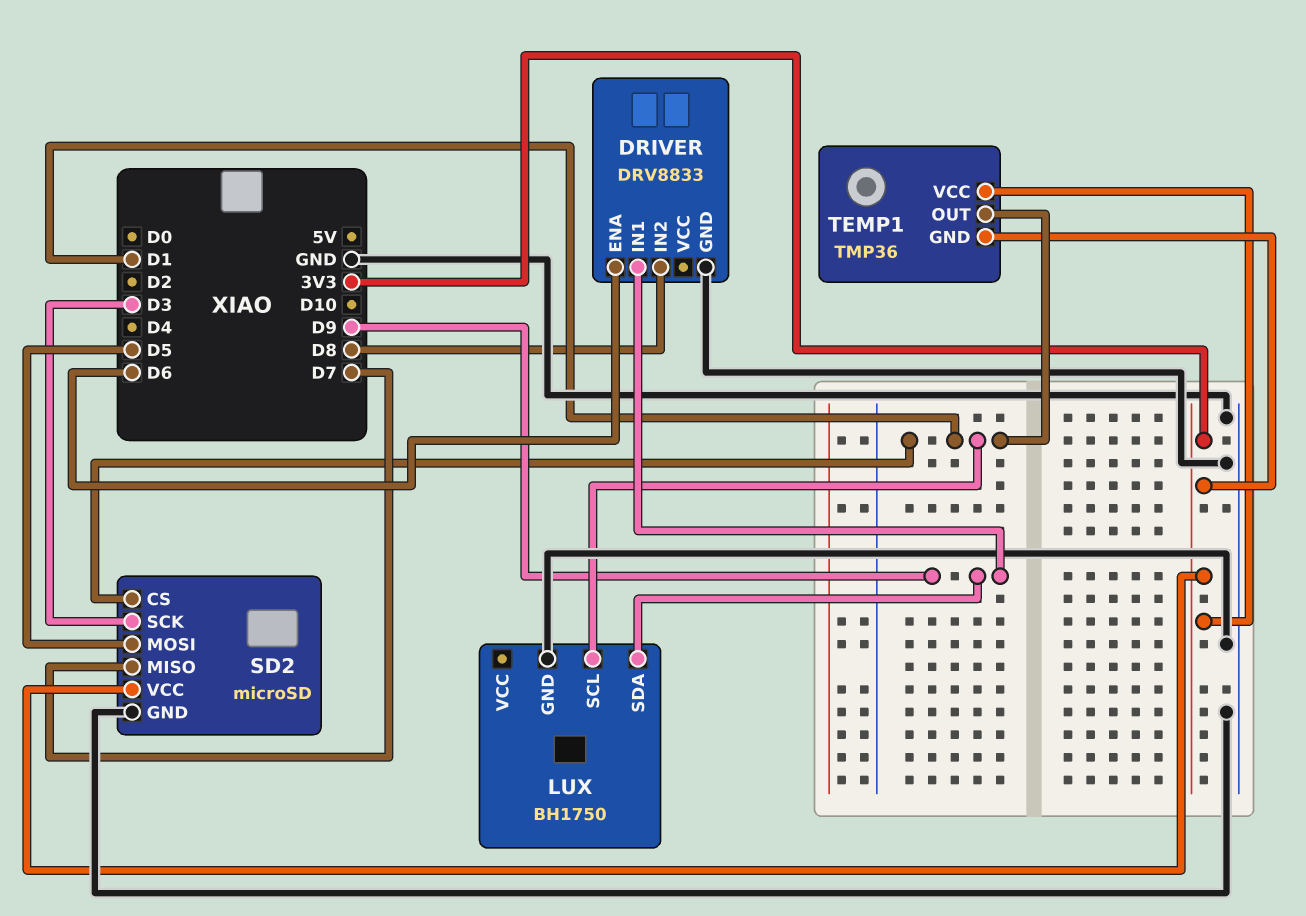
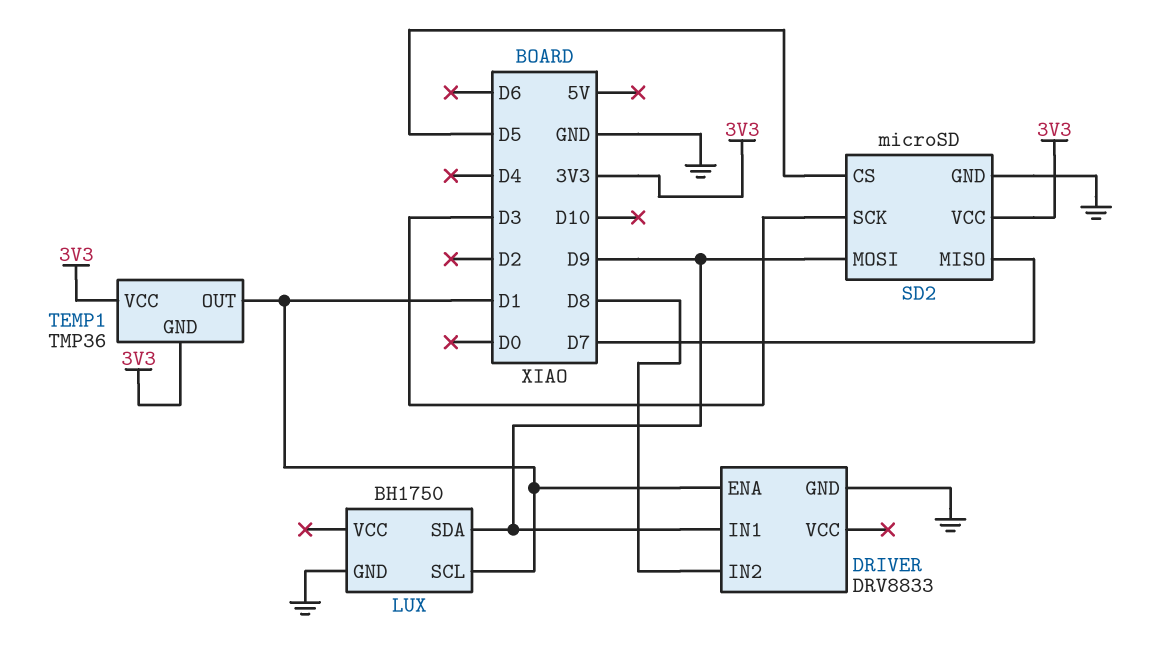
DRIVER pin ENA: D6 -> D1
SD2 pin CS: D1 -> D5
SD2 pin MOSI: D5 -> D9

